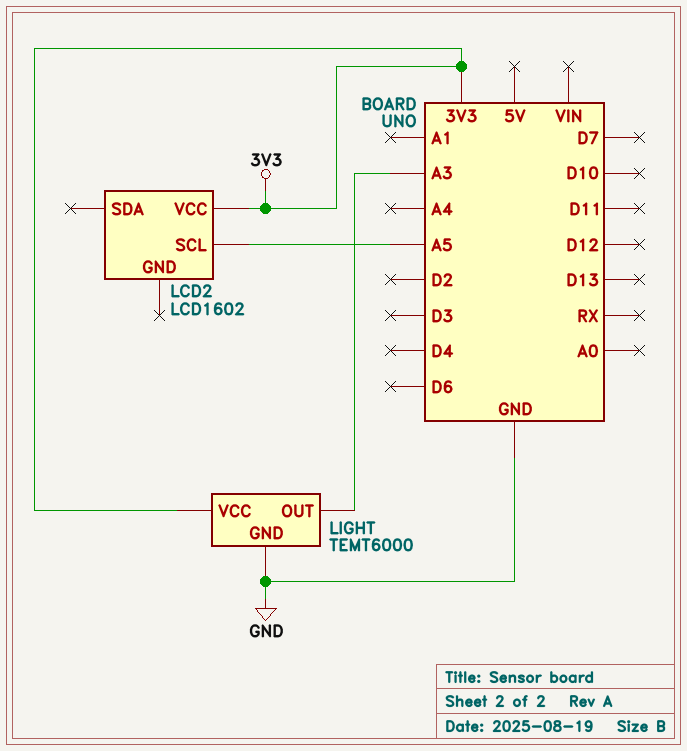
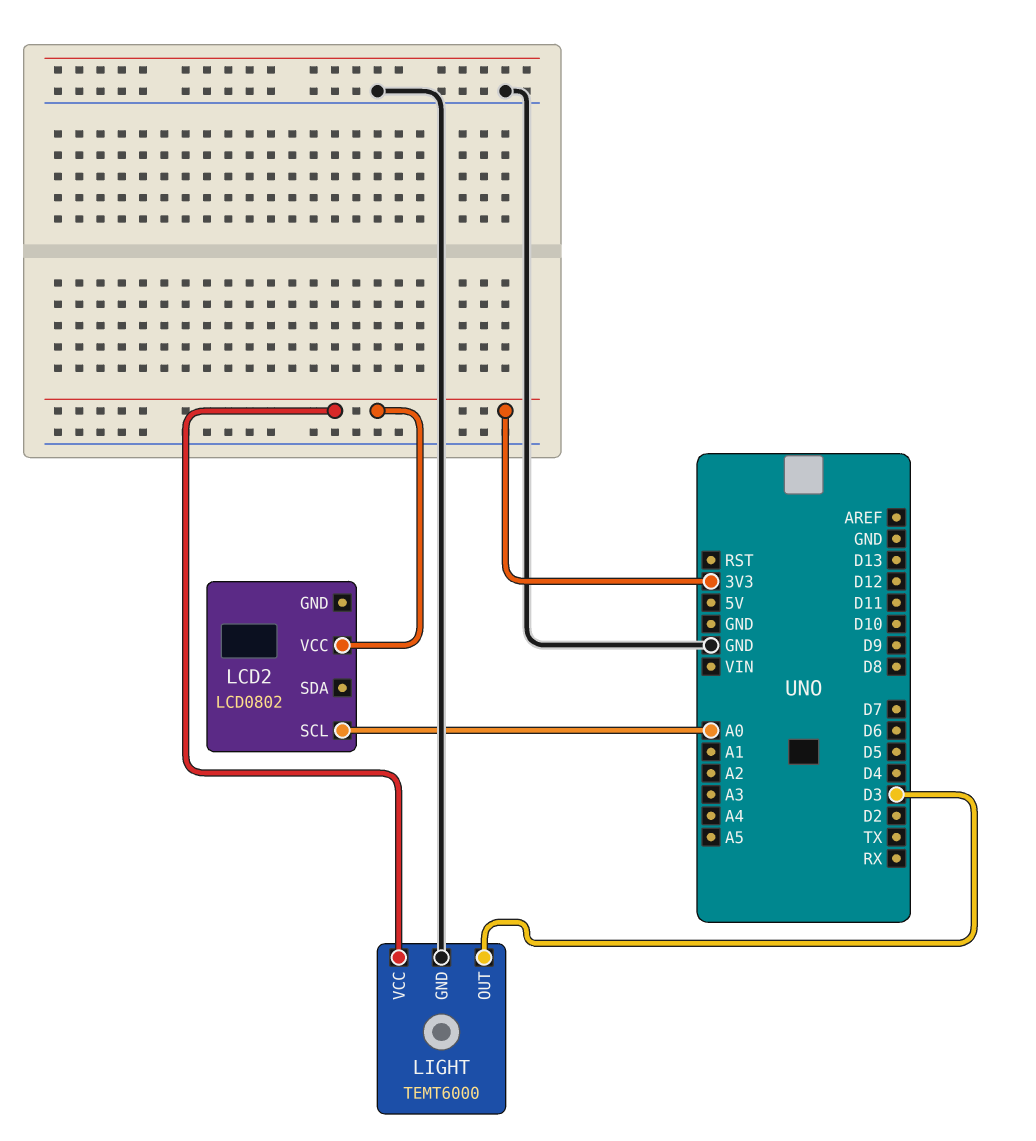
LCD2: LCD1602 -> LCD0802
LCD2 pin SCL: A5 -> A0
LIGHT pin OUT: A3 -> D3

